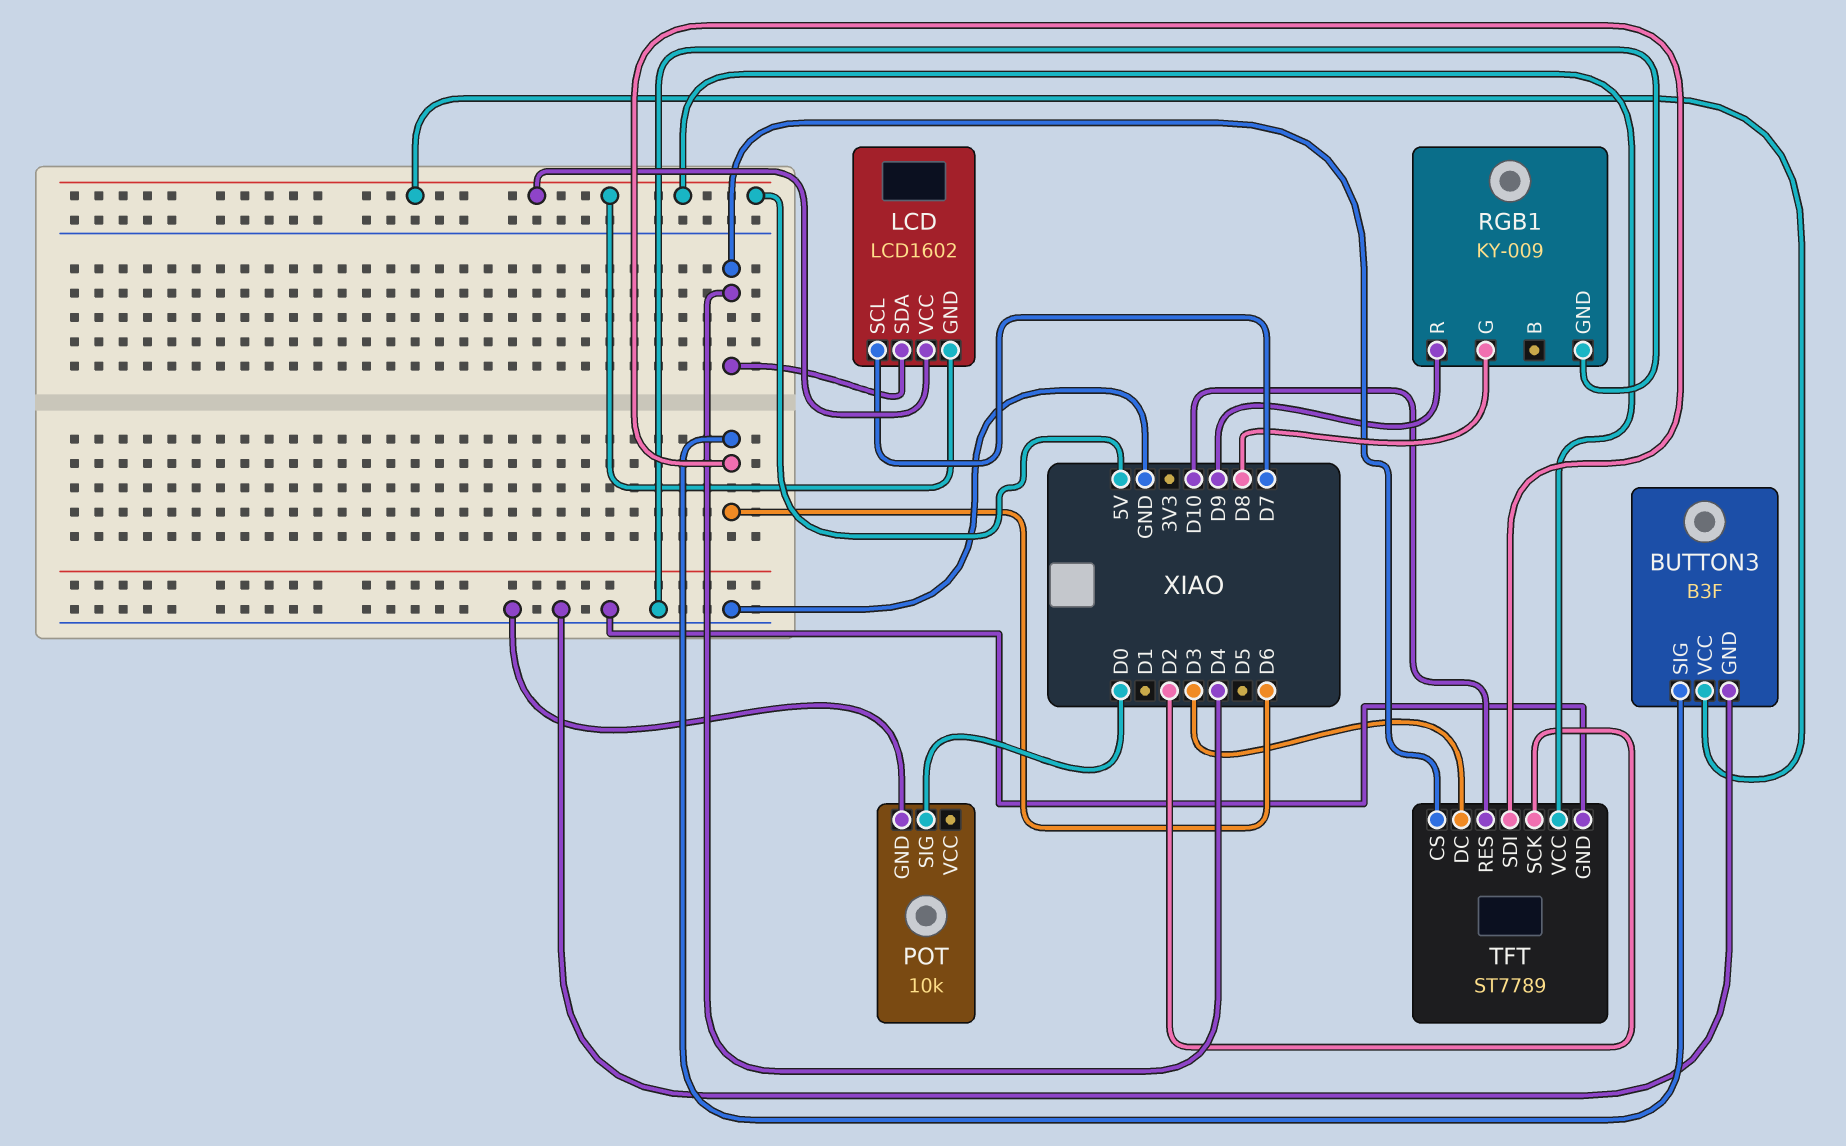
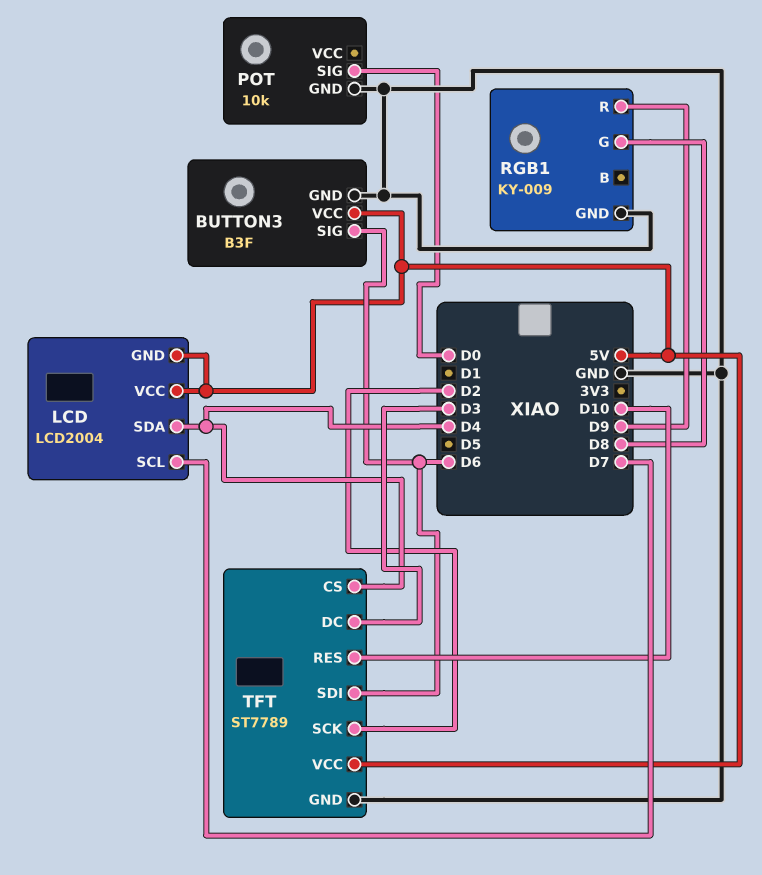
LCD: LCD1602 -> LCD2004

